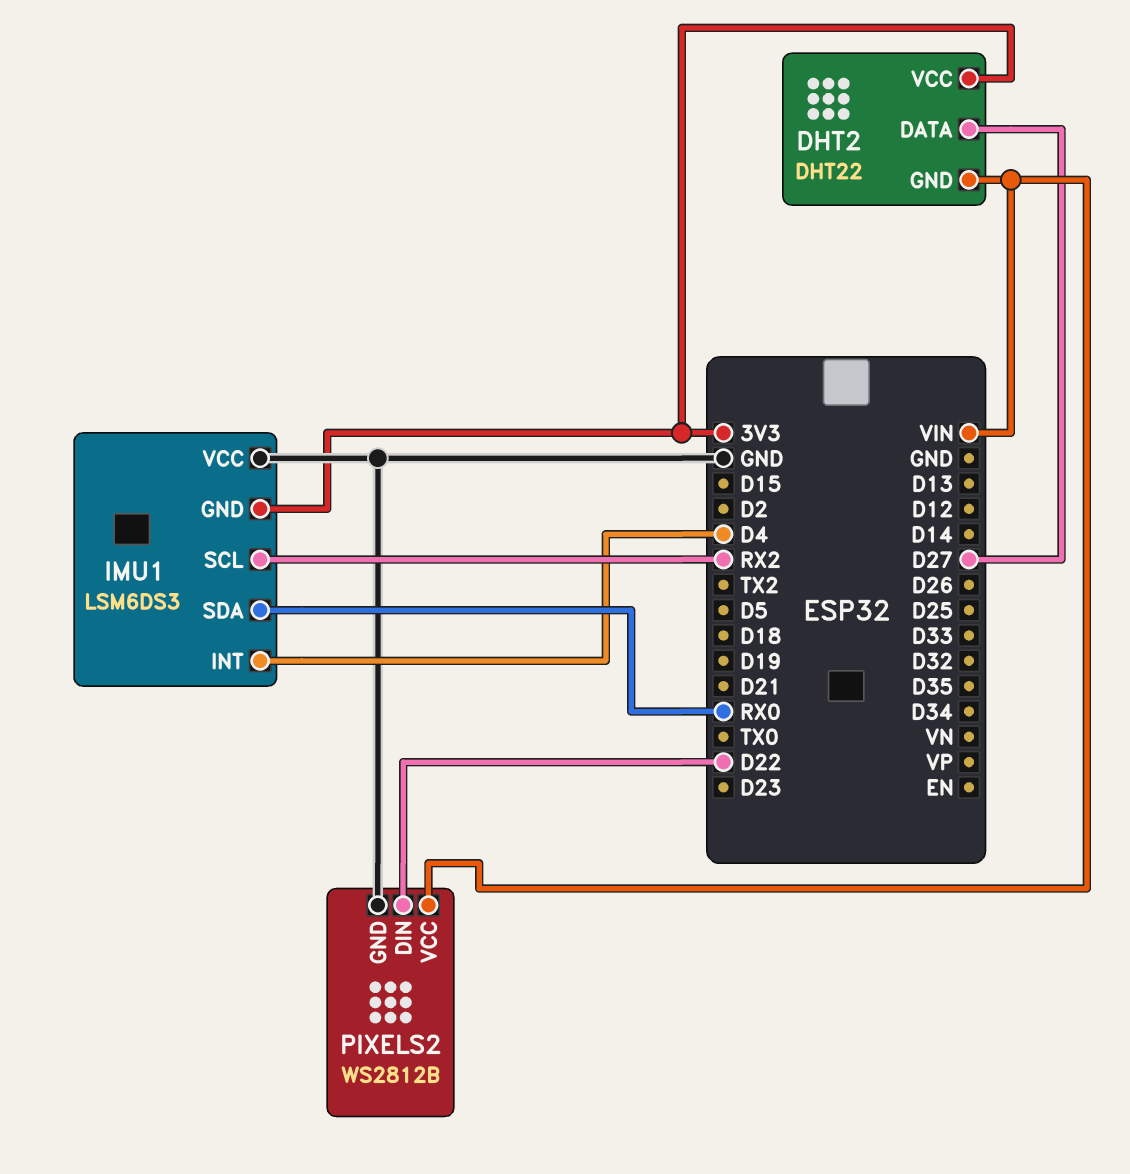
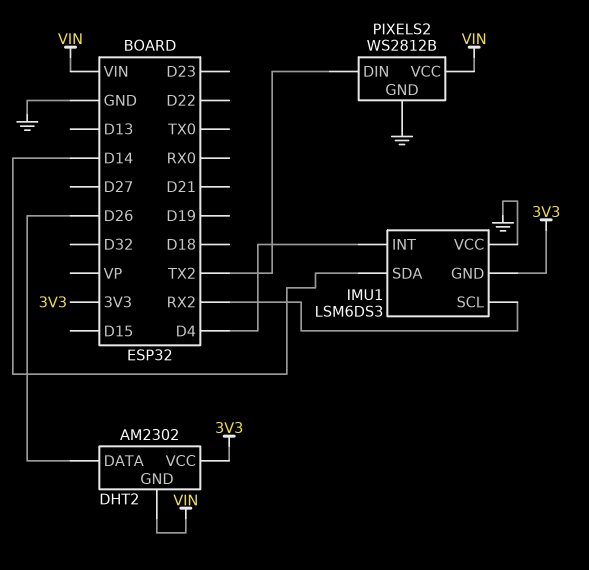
DHT2: DHT22 -> AM2302
DHT2 pin DATA: D27 -> D26
IMU1 pin SDA: RX0 -> D14
PIXELS2 pin DIN: D22 -> TX2

